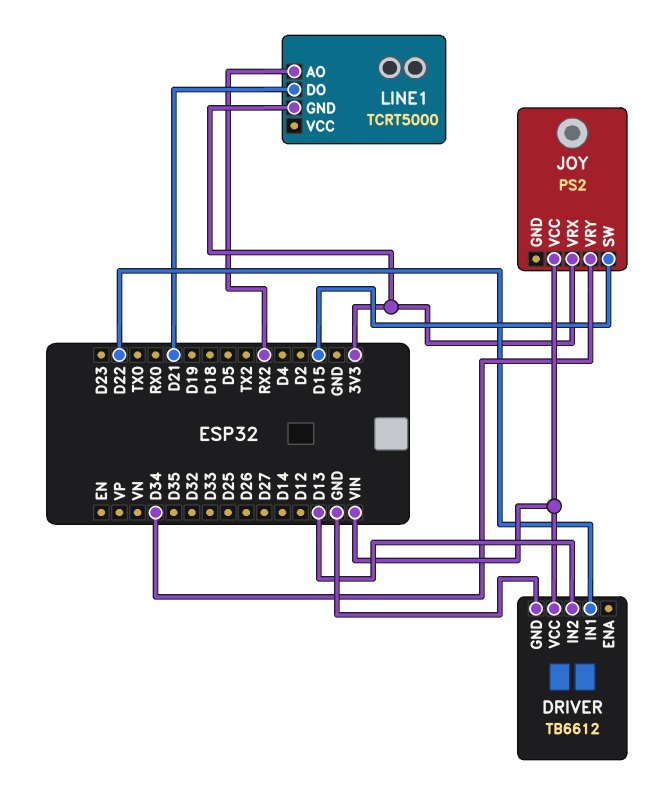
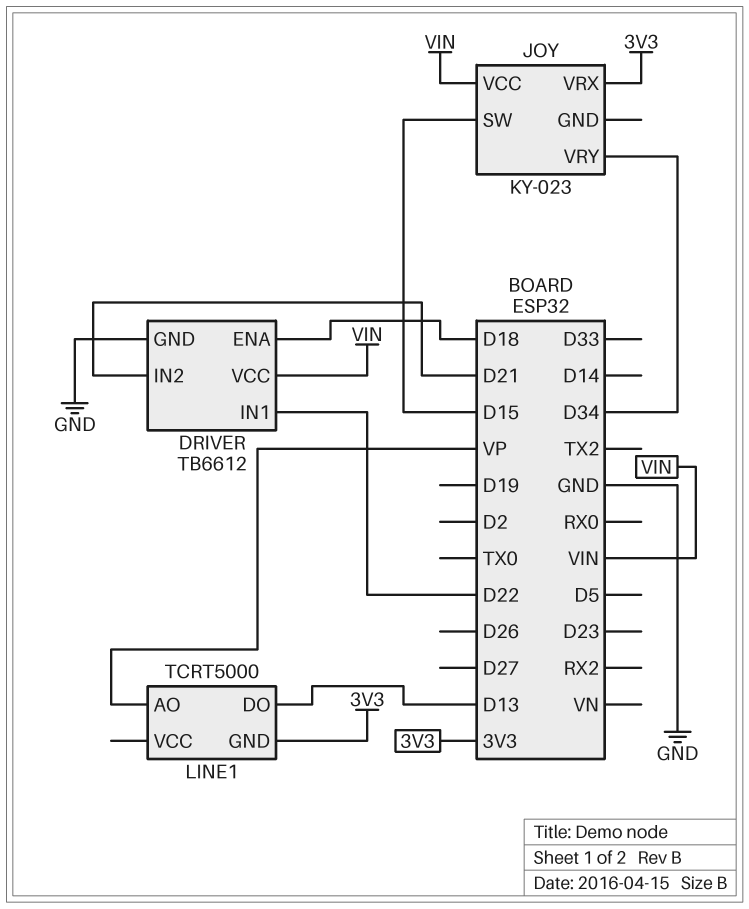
DRIVER pin ENA: none -> D18
DRIVER pin IN2: D13 -> D21
JOY: PS2 -> KY-023
LINE1 pin AO: RX2 -> VP
LINE1 pin DO: D21 -> D13

